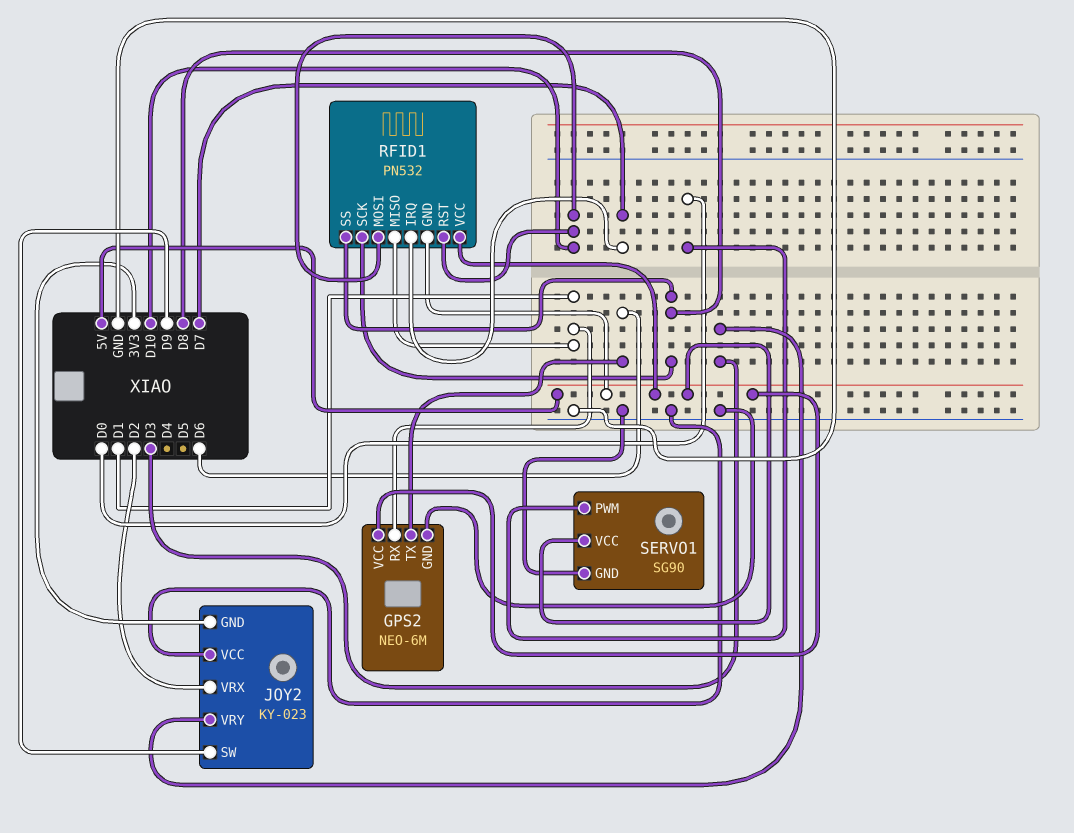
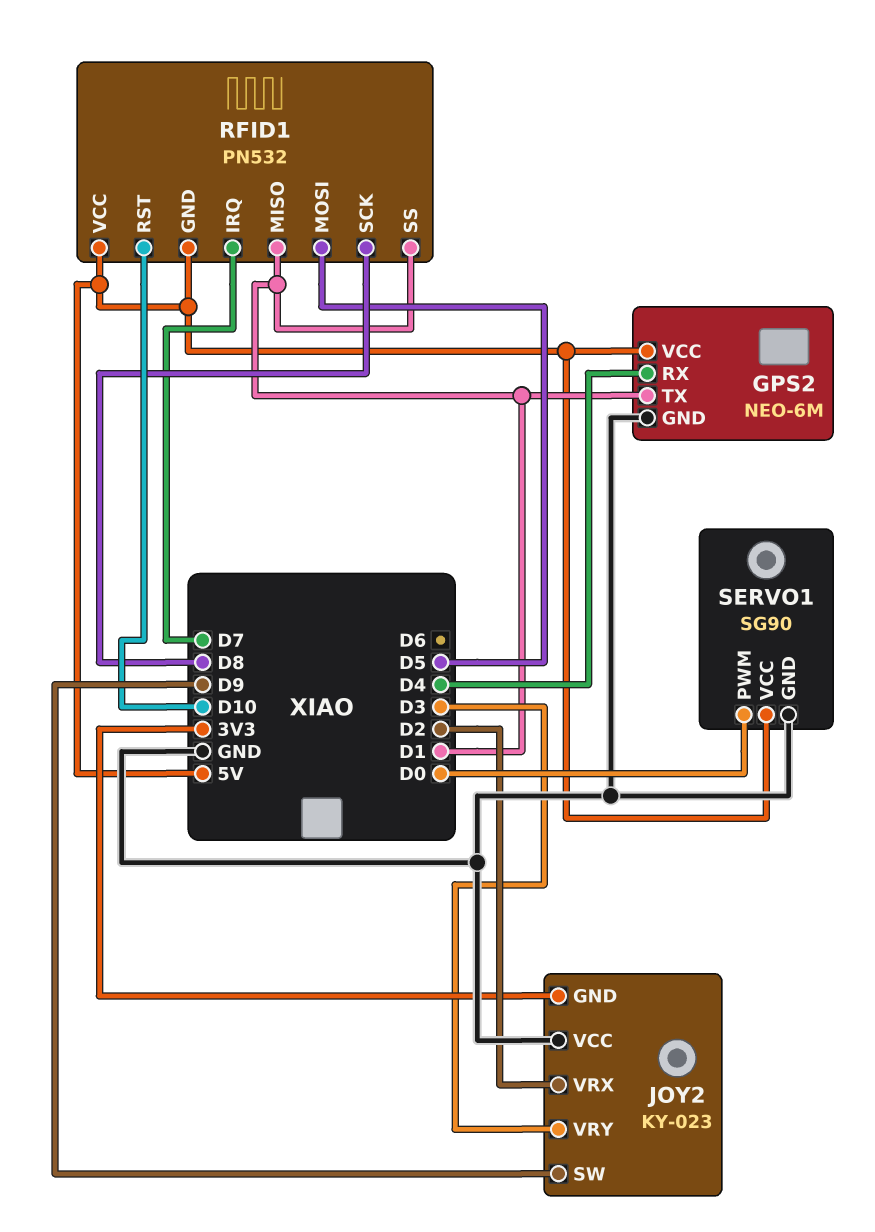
GPS2 pin RX: D1 -> D4
GPS2 pin TX: D6 -> D1
RFID1 pin MOSI: D10 -> D5
RFID1 pin SS: D8 -> D1

